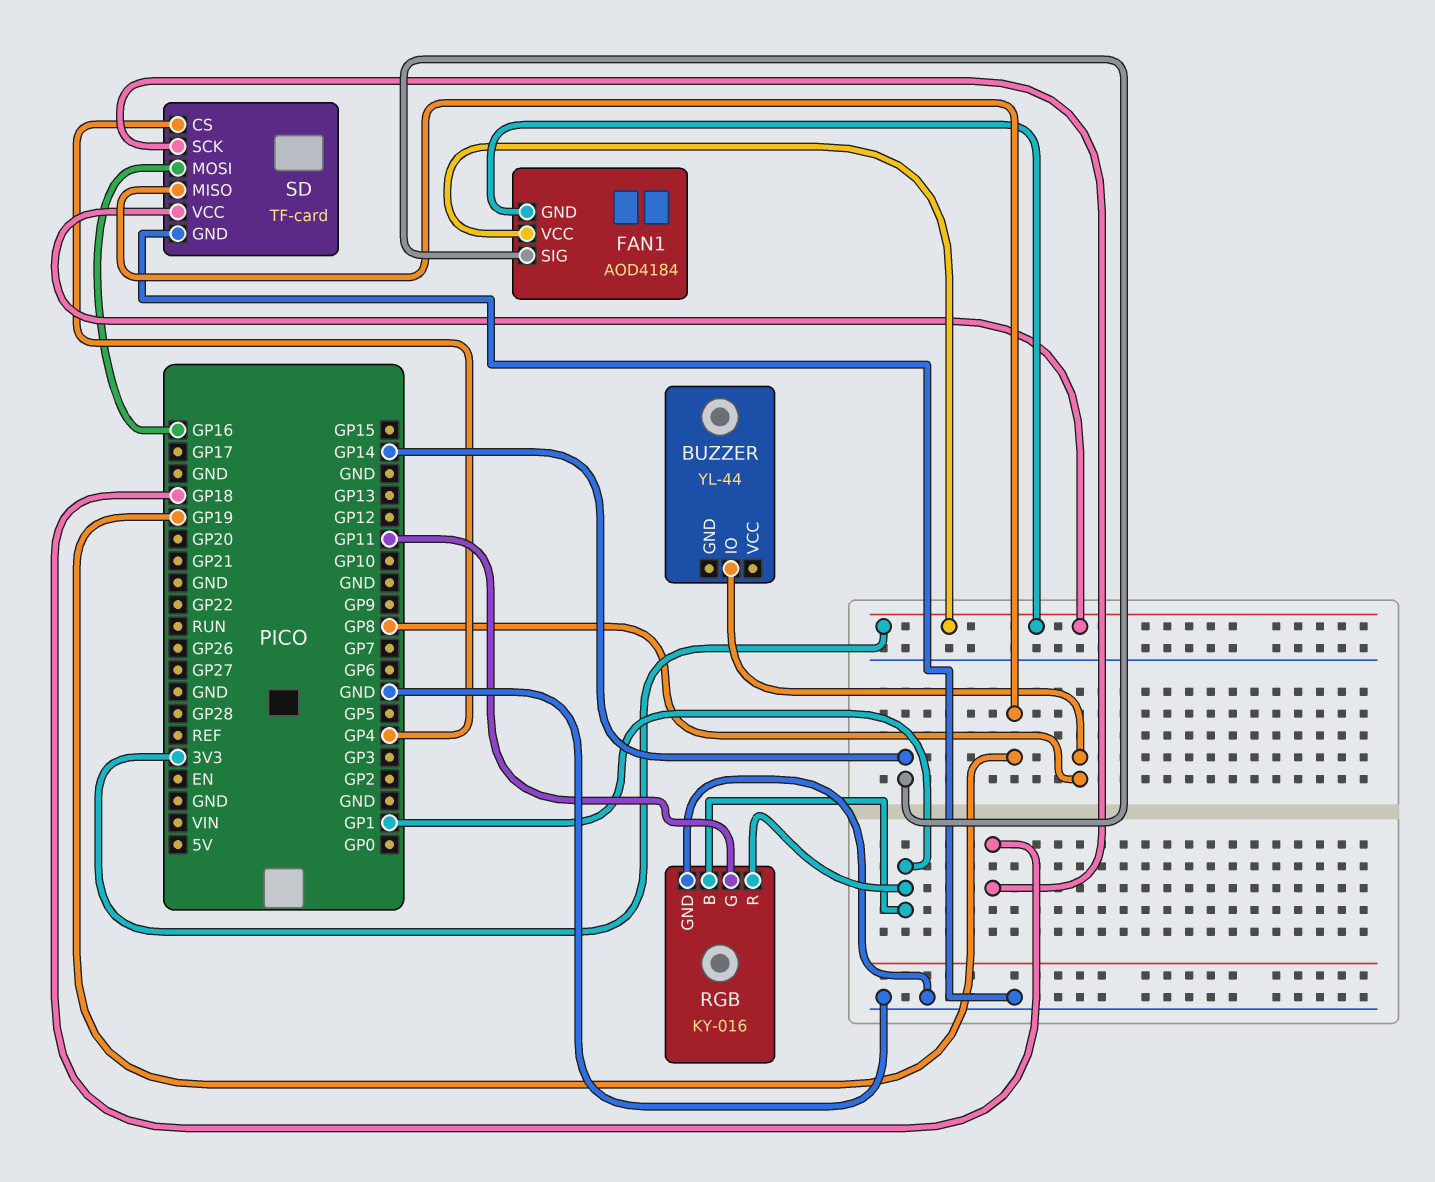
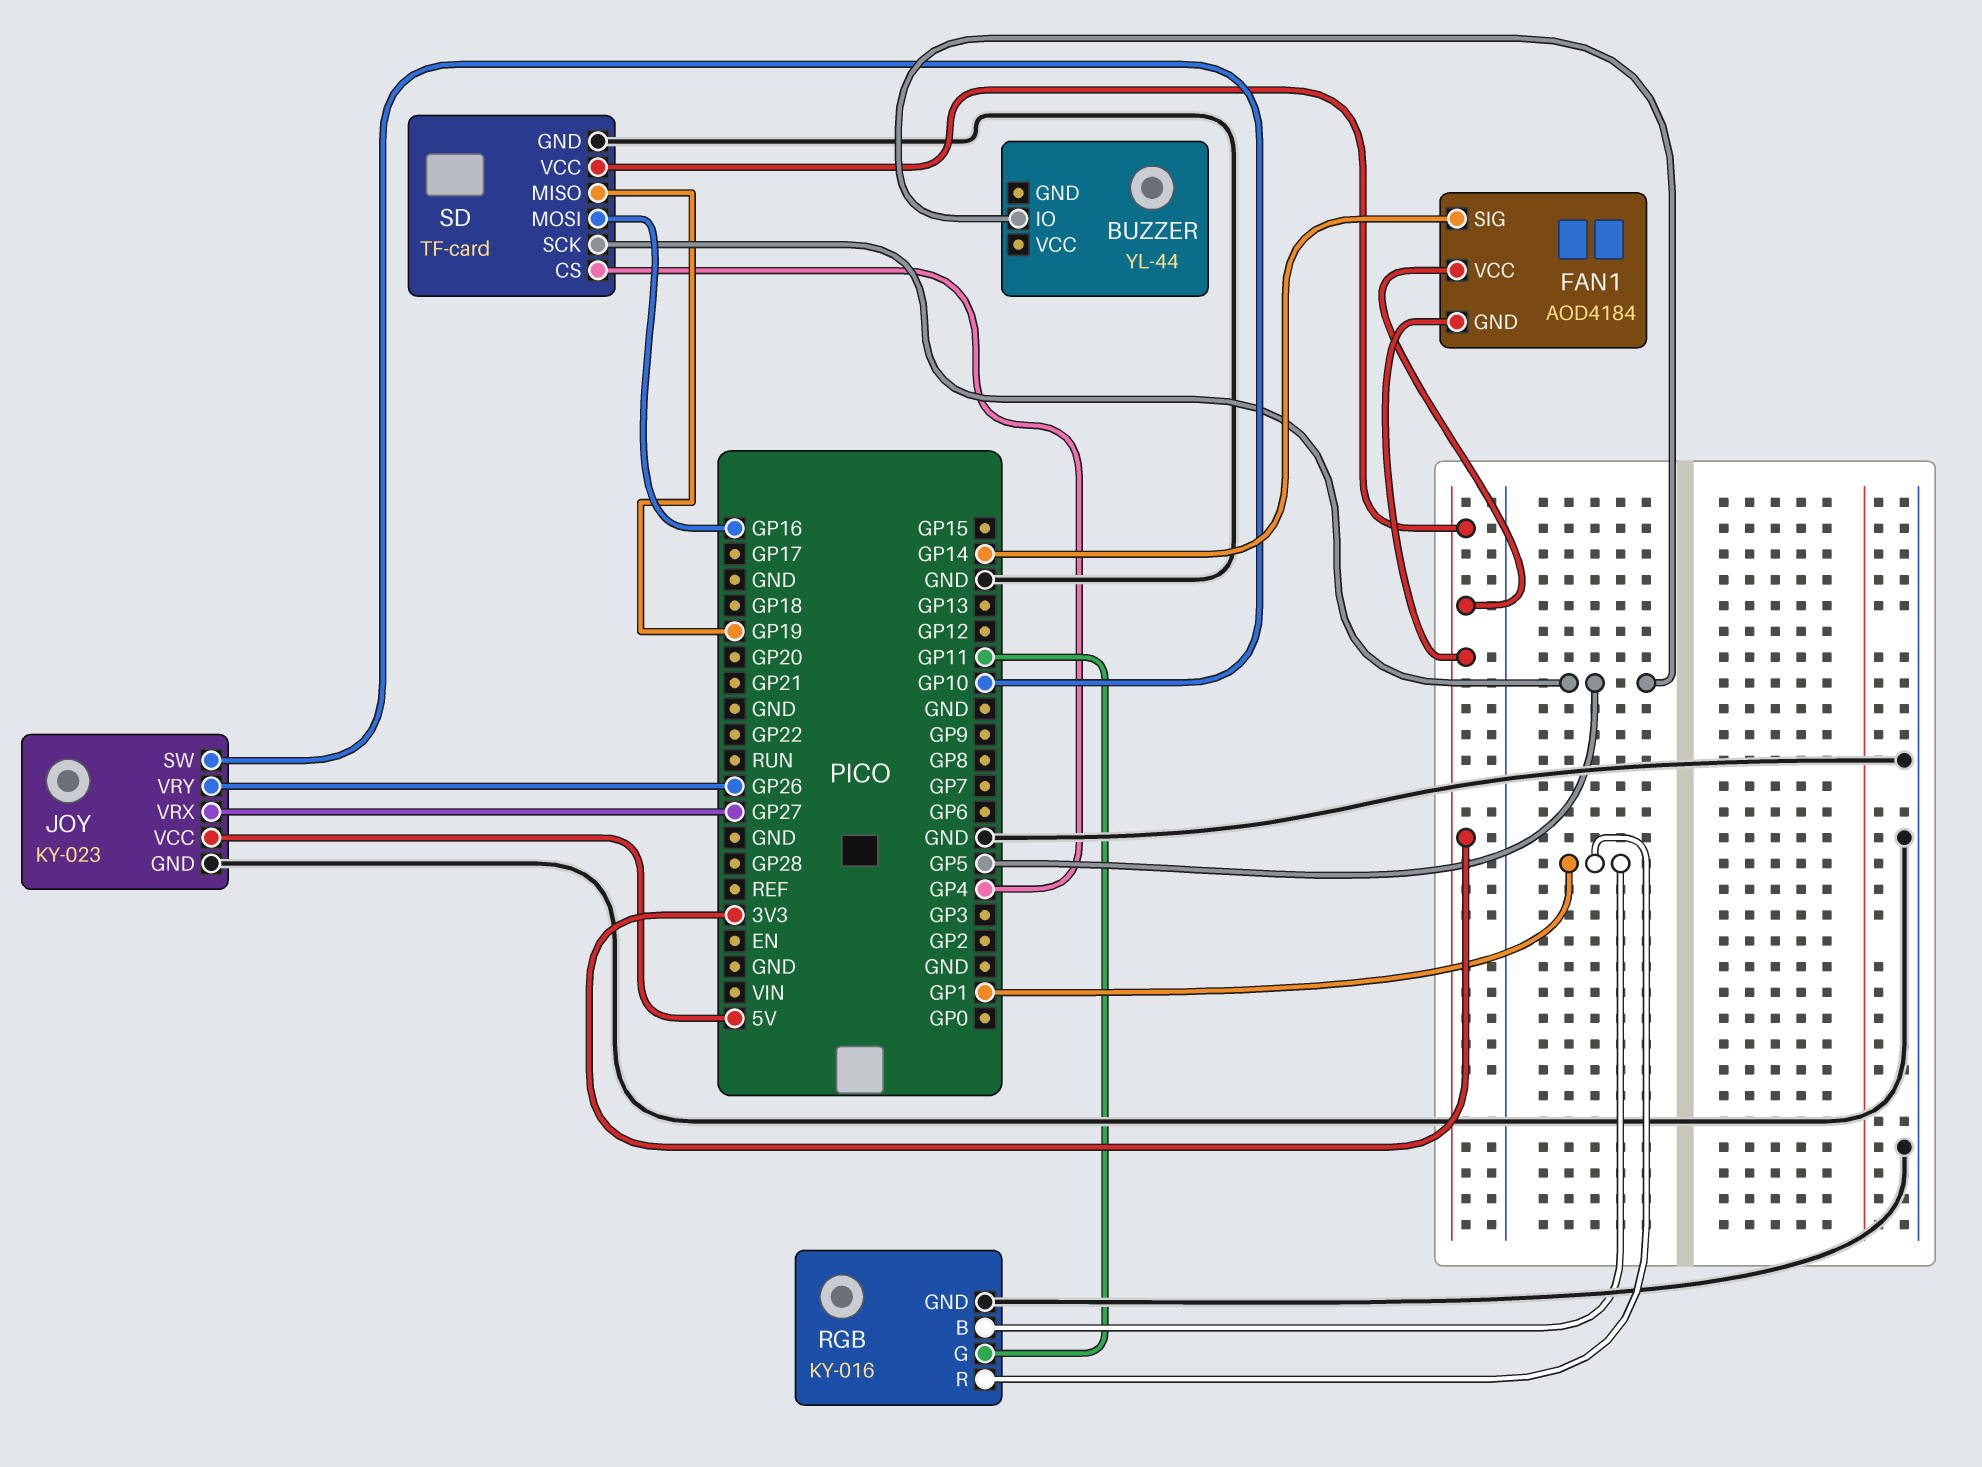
BUZZER pin IO: GP8 -> GP5
JOY: none -> KY-023
JOY pin GND: none -> GND
JOY pin SW: none -> GP10
JOY pin VCC: none -> 5V
JOY pin VRX: none -> GP27
JOY pin VRY: none -> GP26
SD pin SCK: GP18 -> GP5

